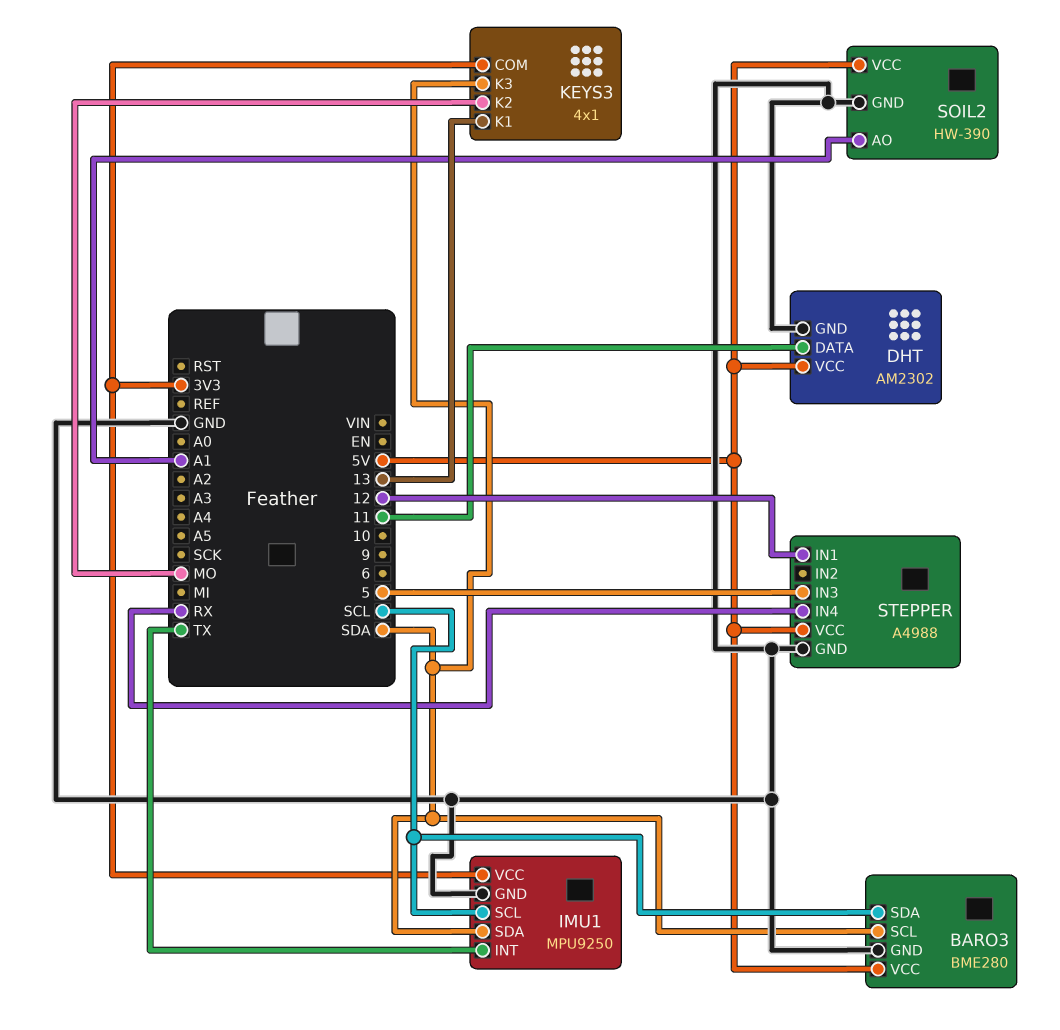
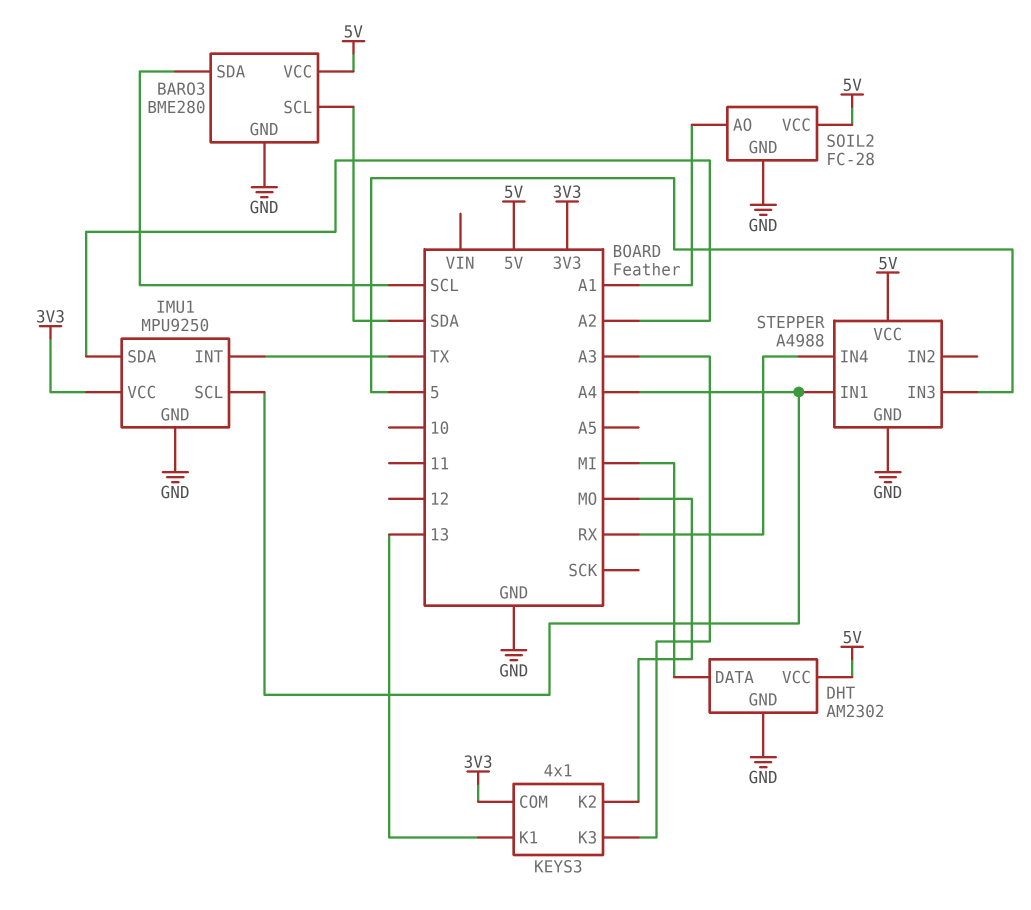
DHT pin DATA: 11 -> MI
IMU1 pin SCL: SCL -> A4
IMU1 pin SDA: SDA -> A2
KEYS3 pin K3: SDA -> A3
SOIL2: HW-390 -> FC-28
STEPPER pin IN1: 12 -> A4

